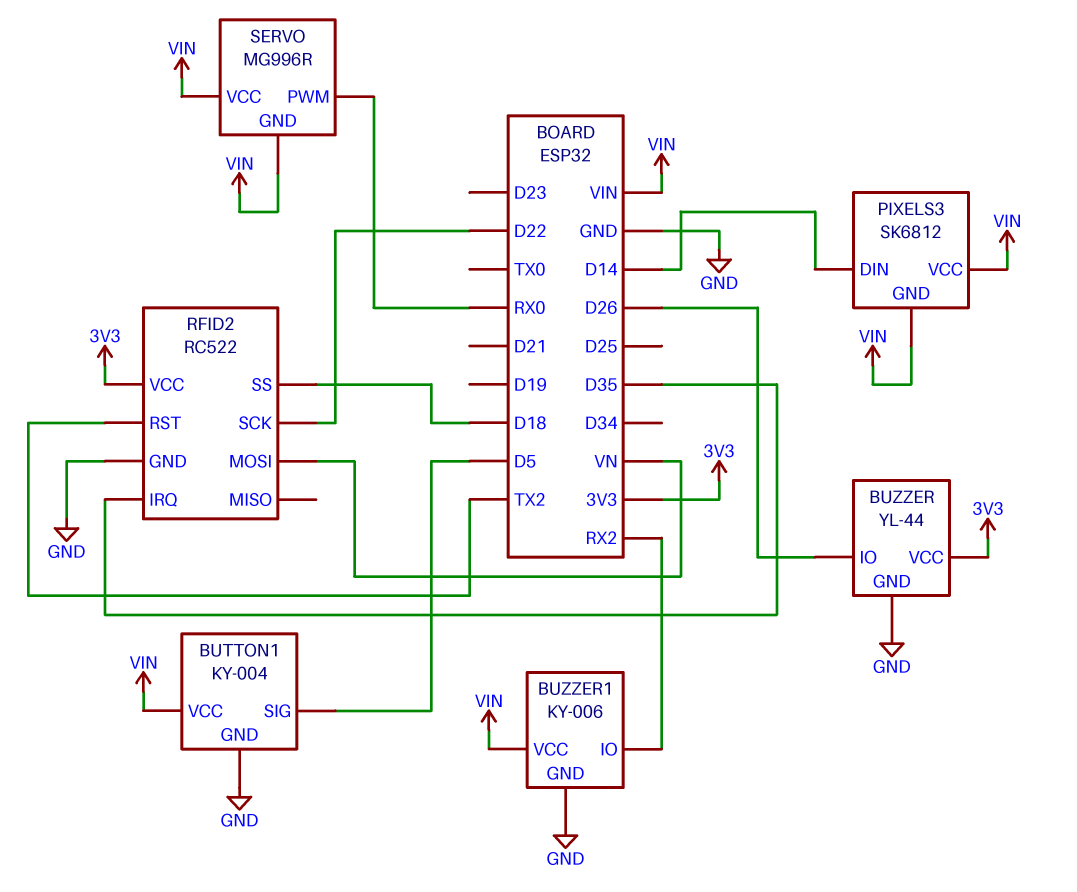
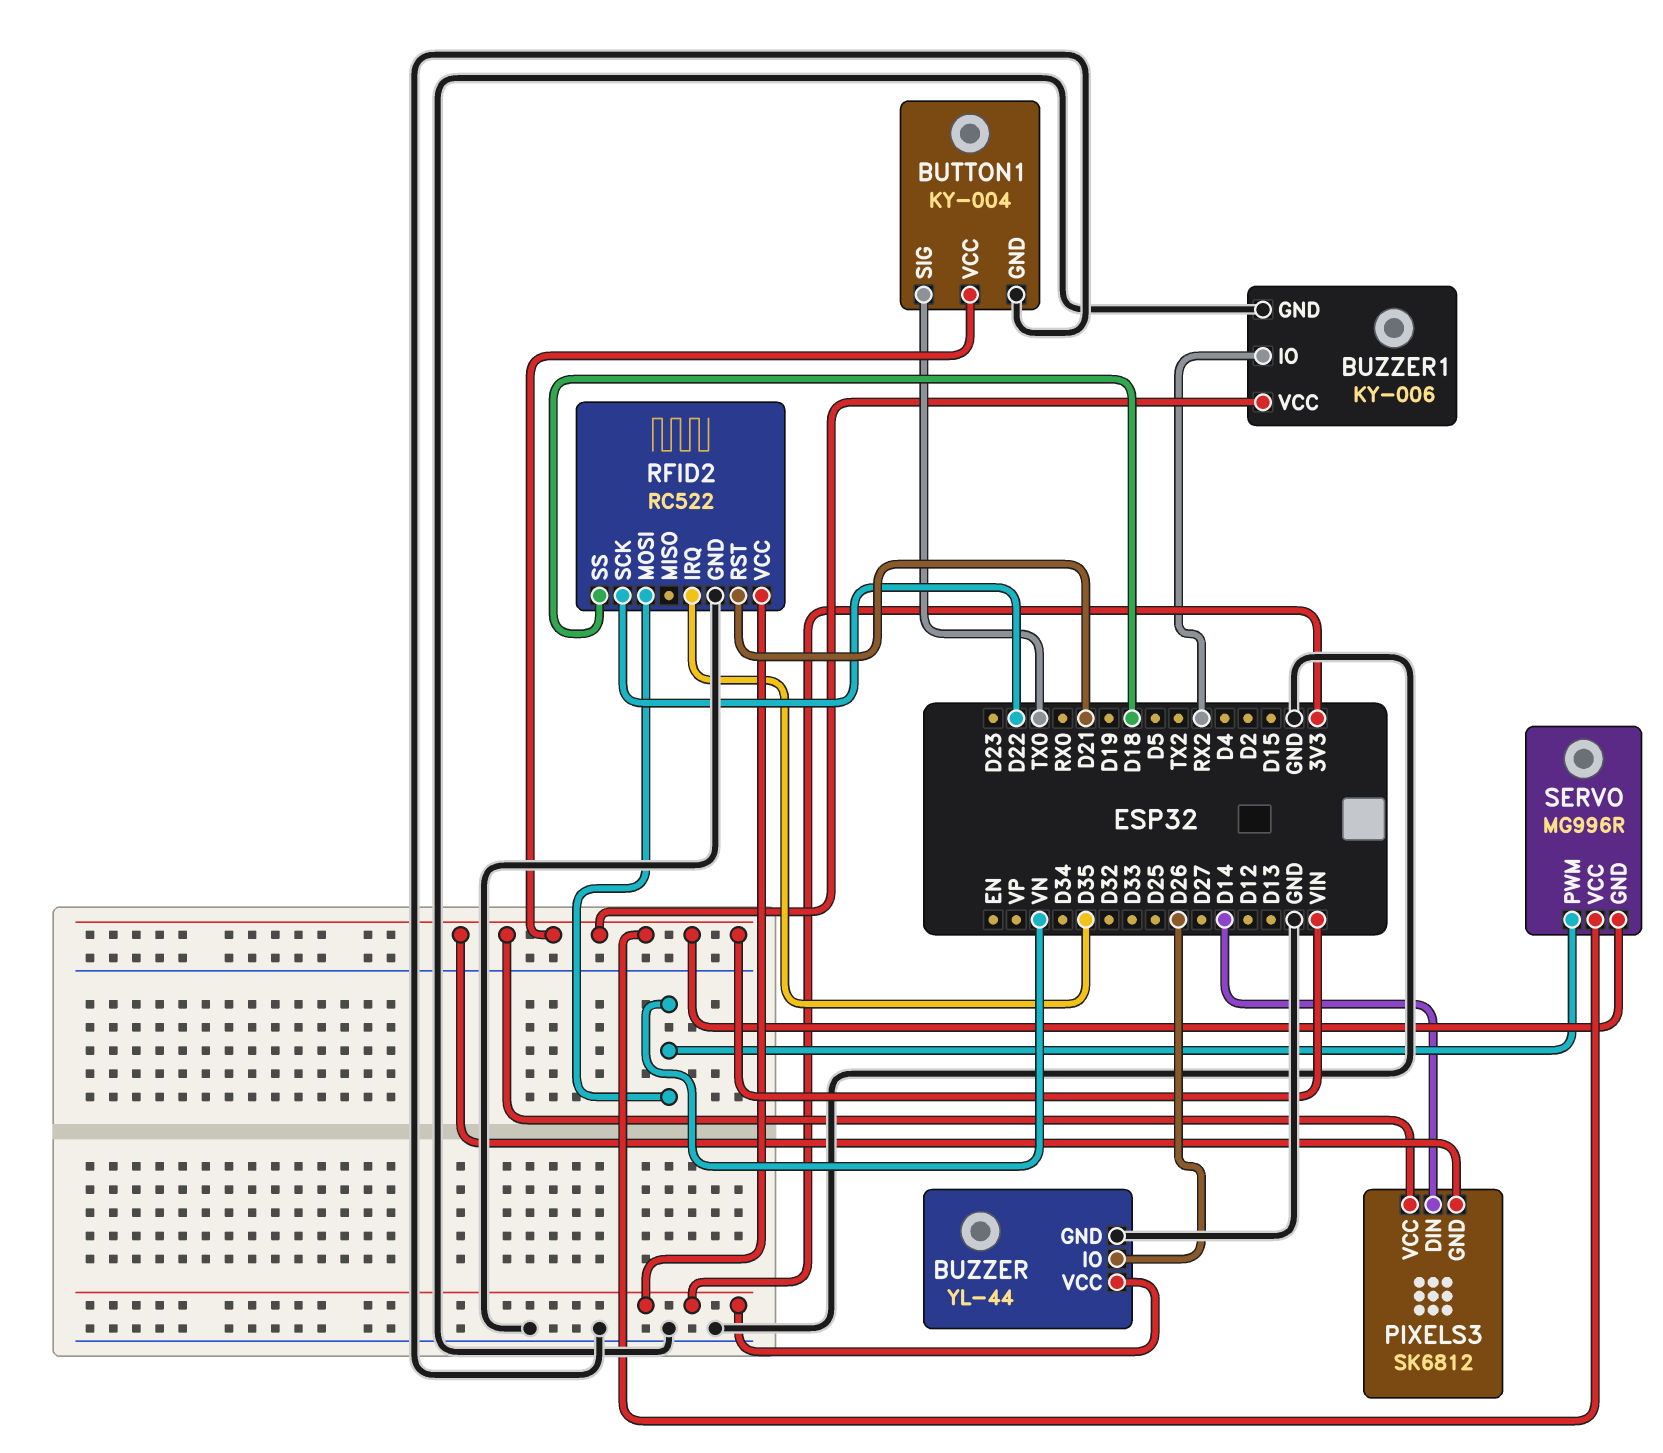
BUTTON1 pin SIG: D5 -> TX0
RFID2 pin RST: TX2 -> D21
SERVO pin PWM: RX0 -> VN

